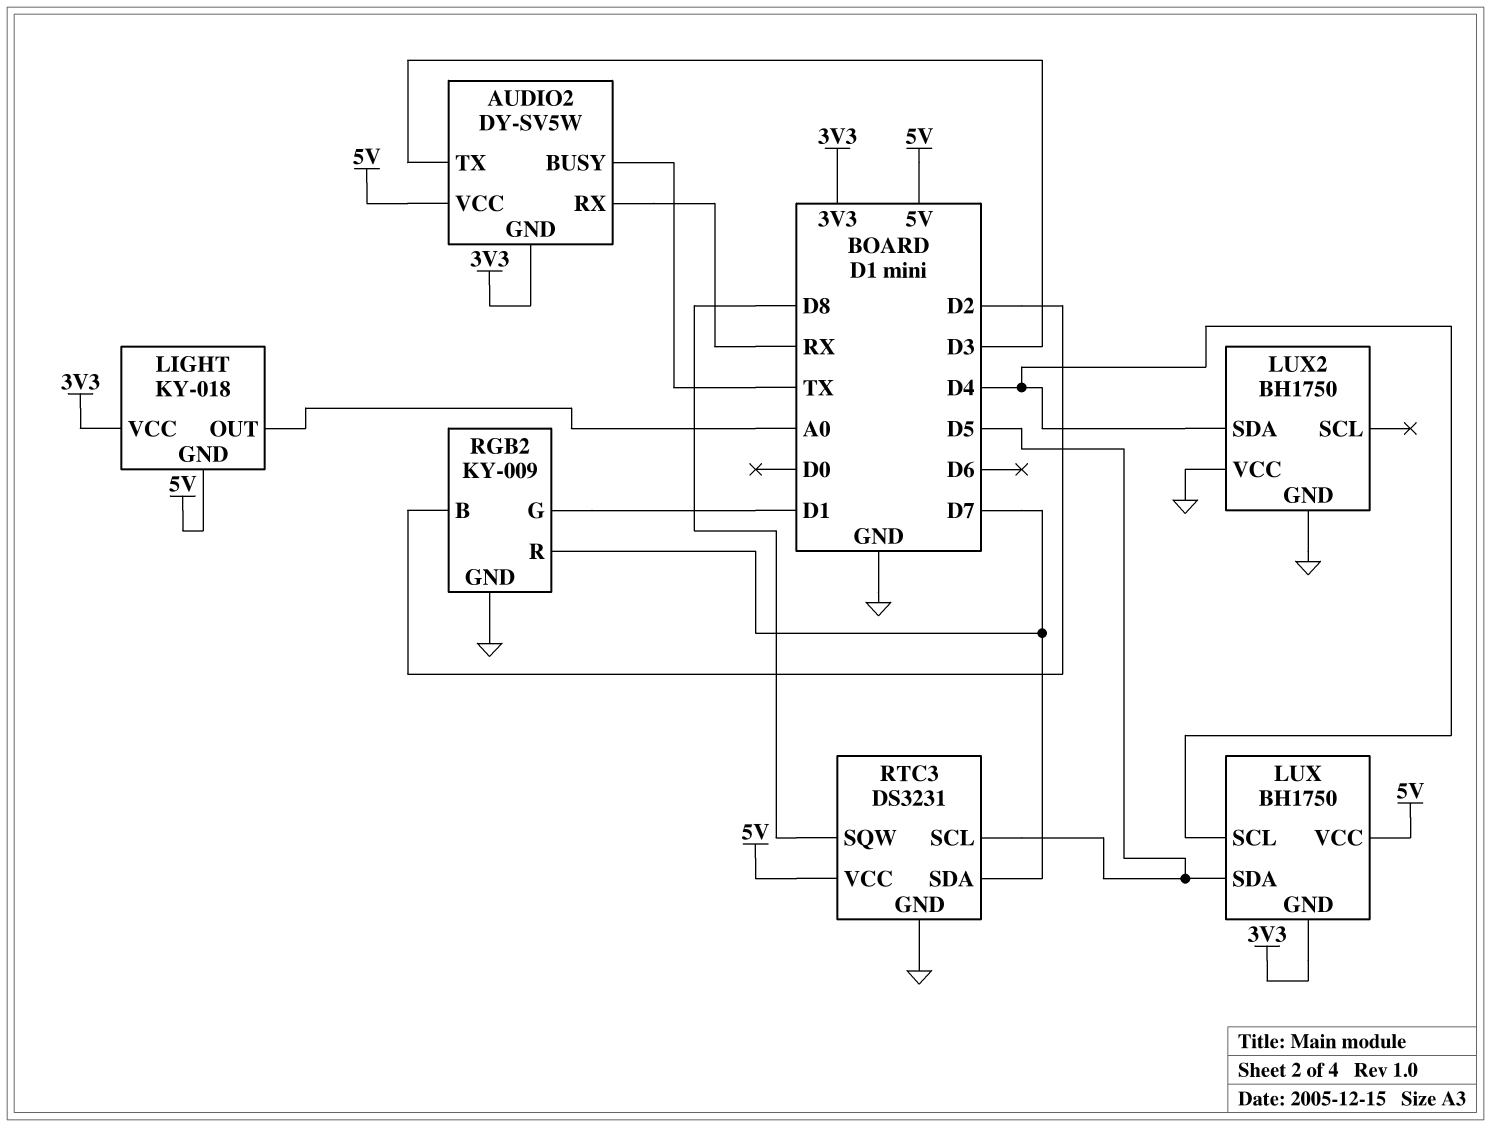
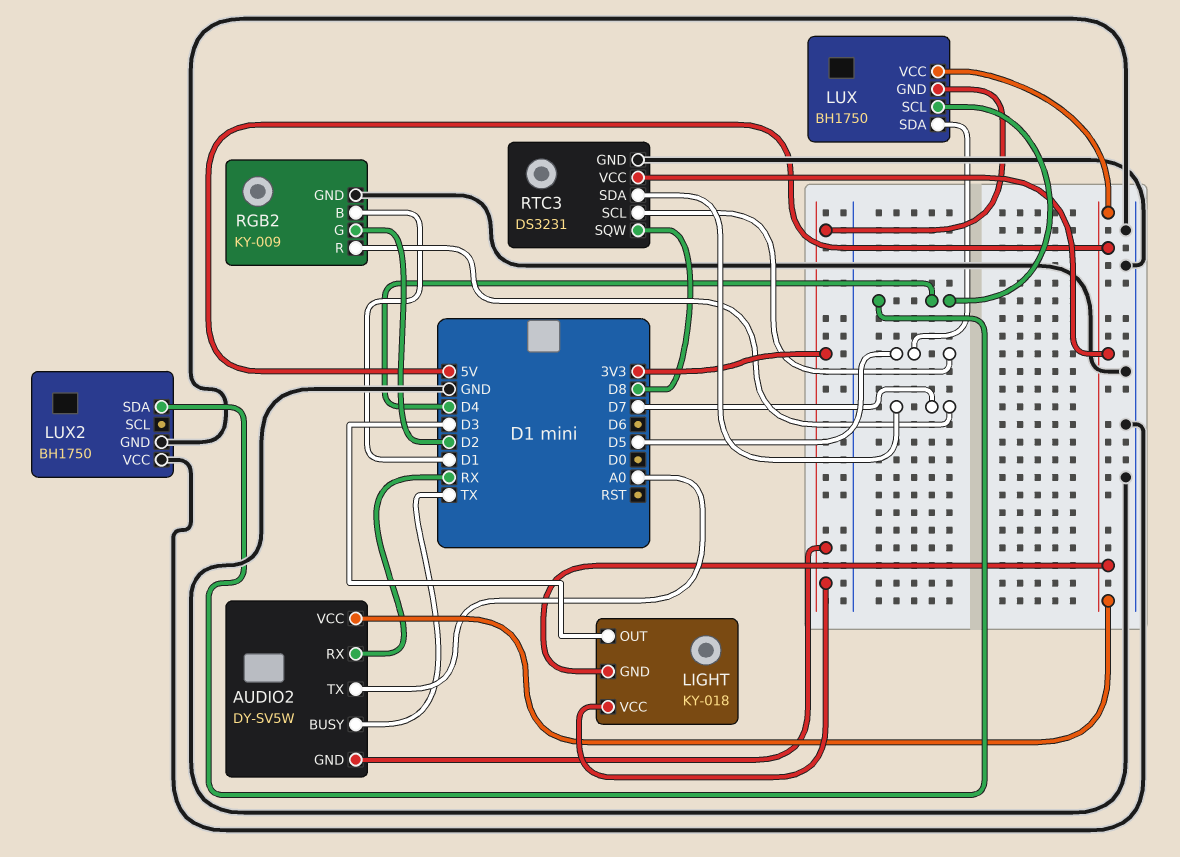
AUDIO2 pin TX: D3 -> A0
LIGHT pin OUT: A0 -> D3
RGB2 pin B: D2 -> D1
RGB2 pin G: D1 -> D2

